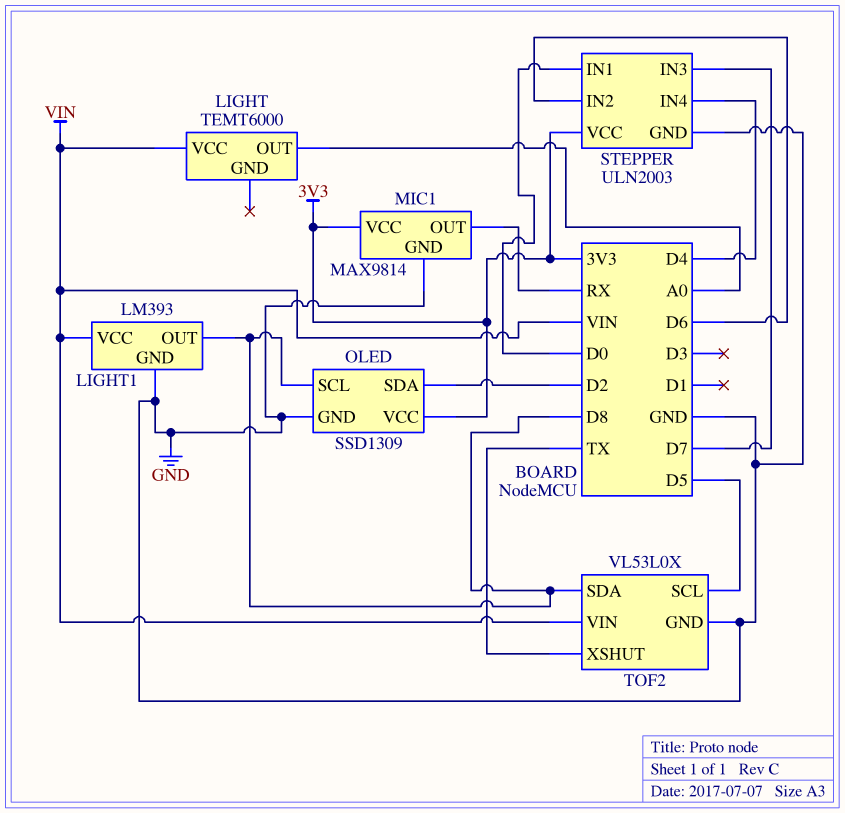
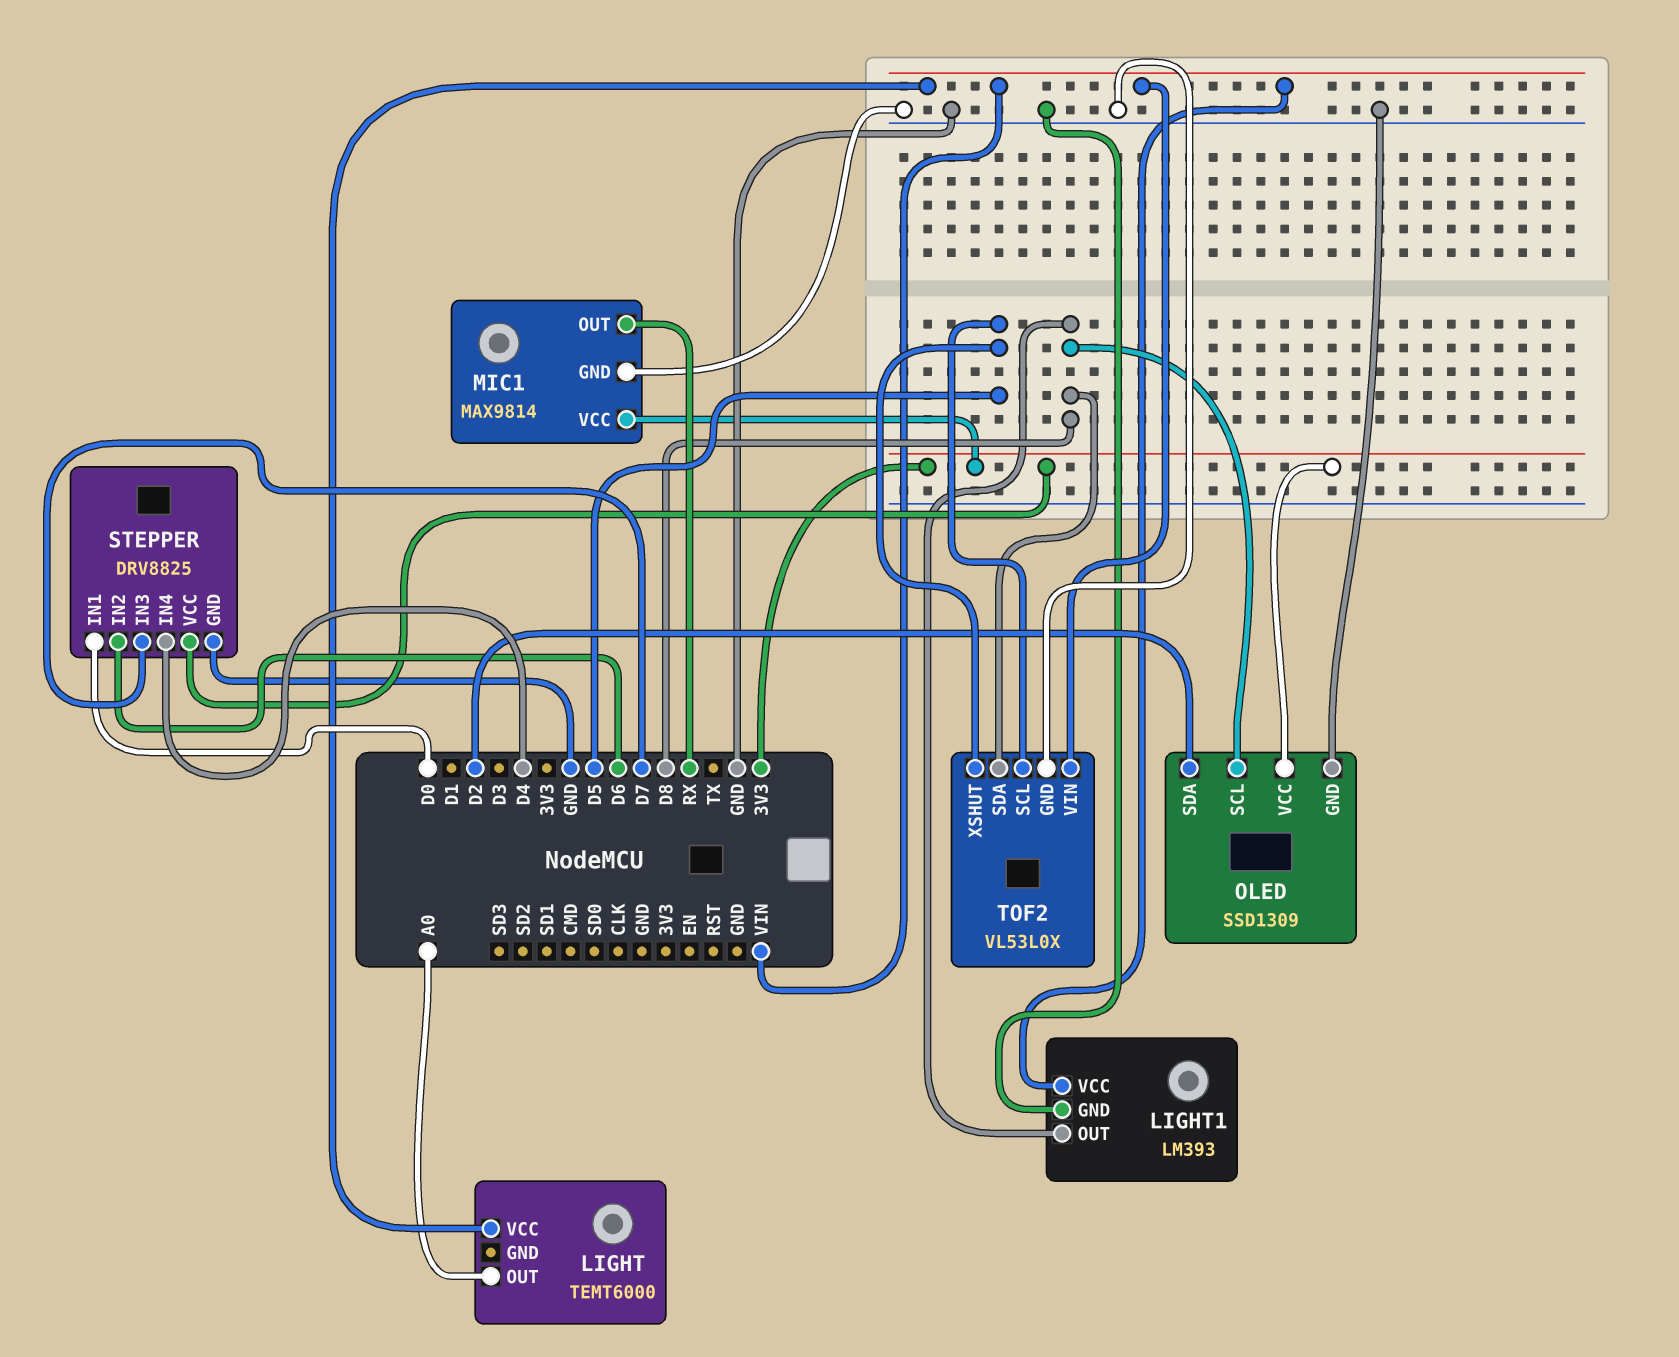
STEPPER: ULN2003 -> DRV8825
TOF2 pin XSHUT: TX -> D5

